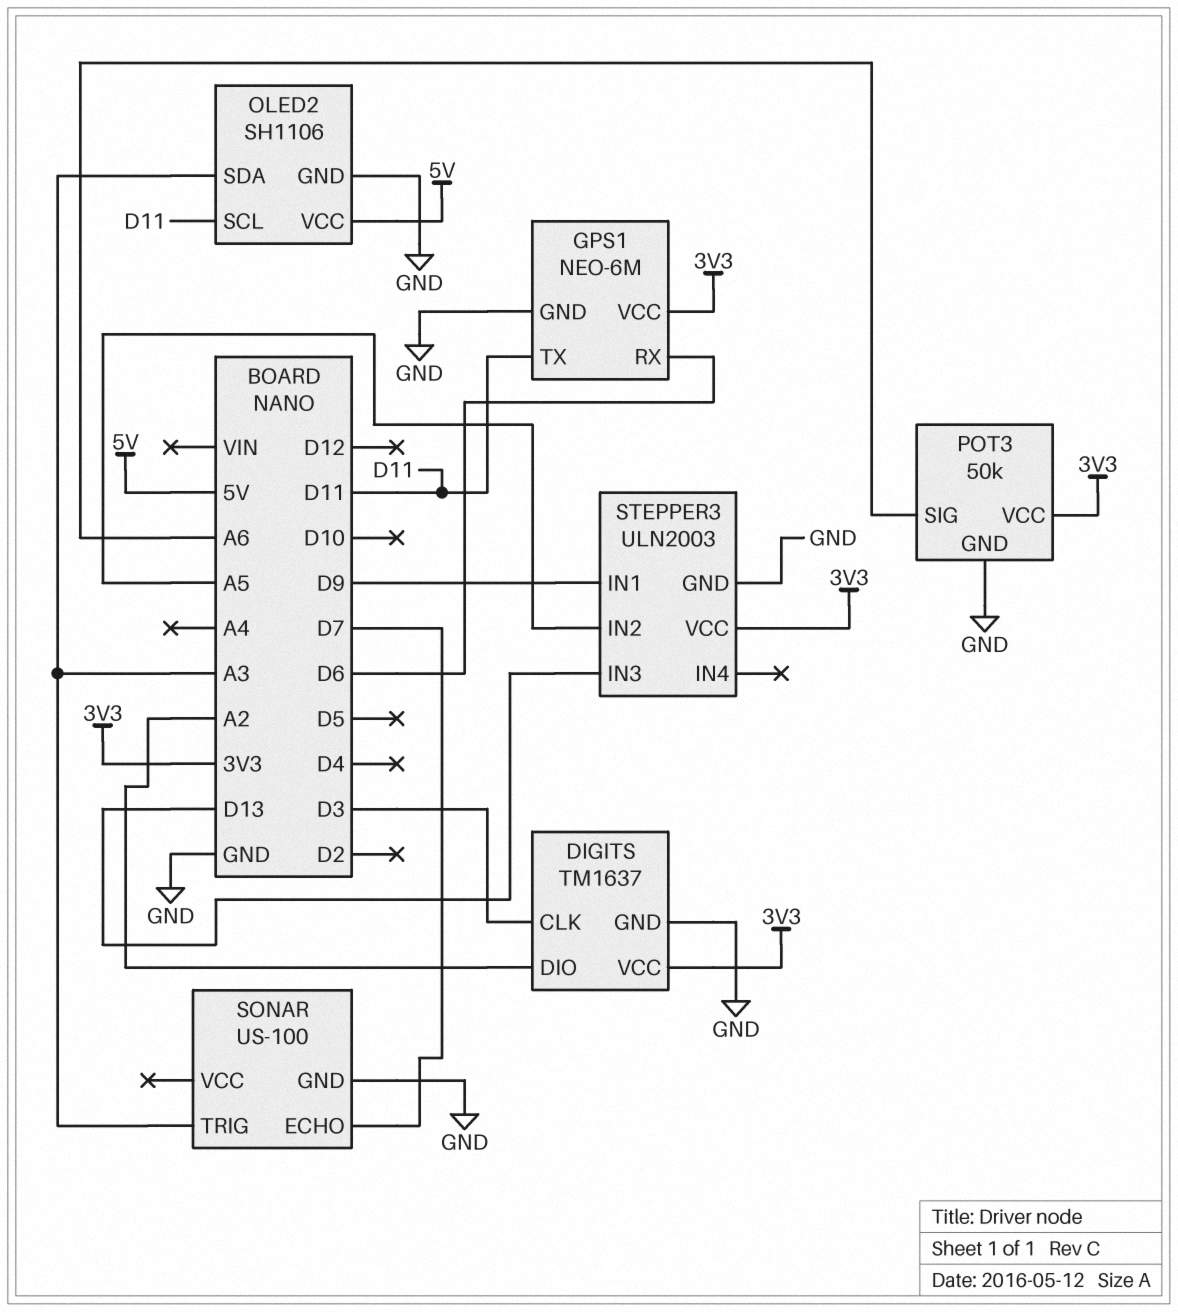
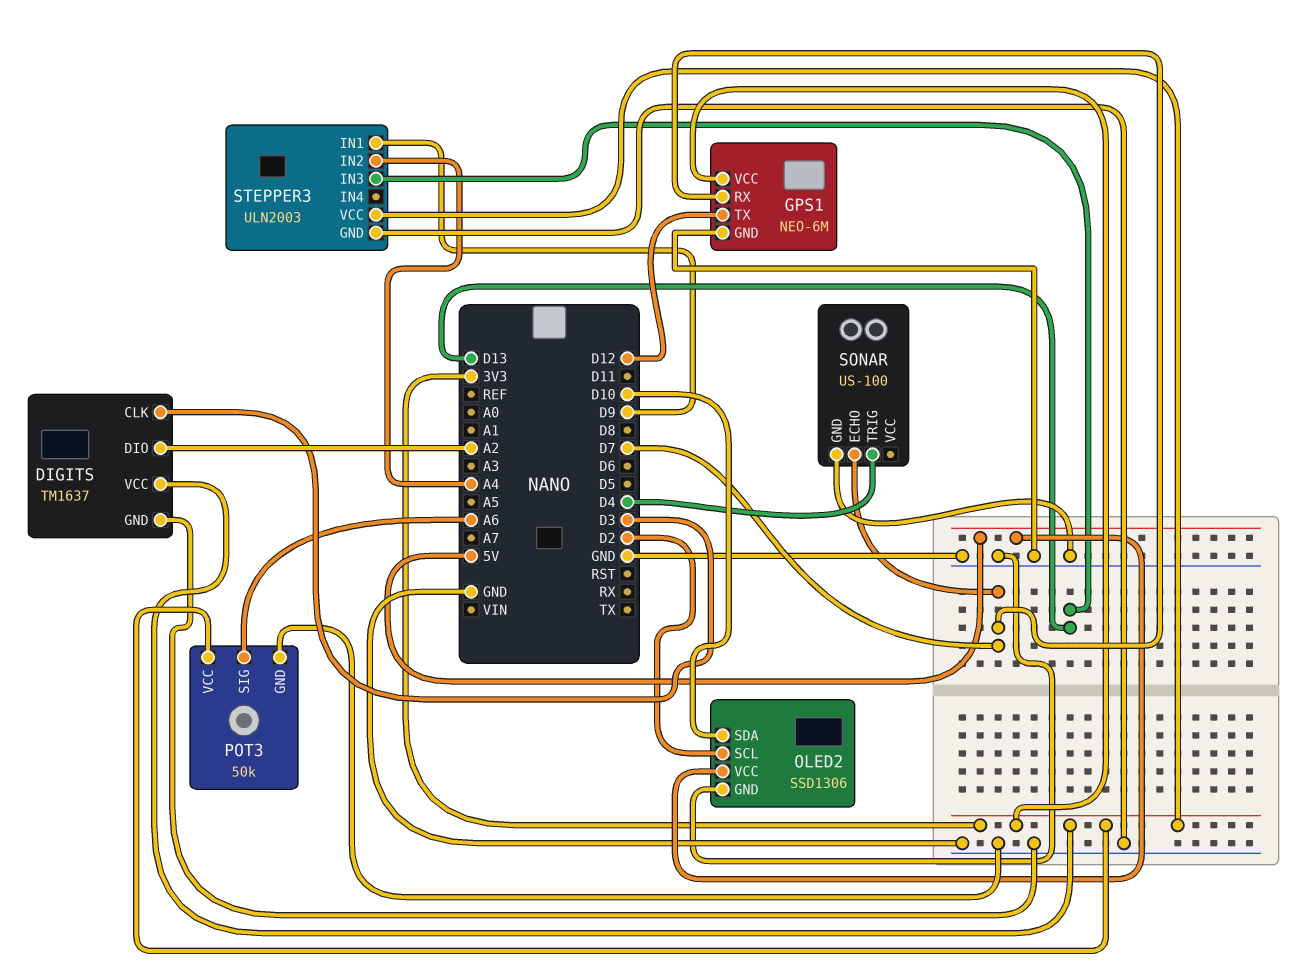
GPS1 pin RX: D6 -> D7
GPS1 pin TX: D11 -> D12
OLED2: SH1106 -> SSD1306
OLED2 pin SCL: D11 -> D2
OLED2 pin SDA: A3 -> D10
SONAR pin TRIG: A3 -> D4
STEPPER3 pin IN2: A5 -> A4

